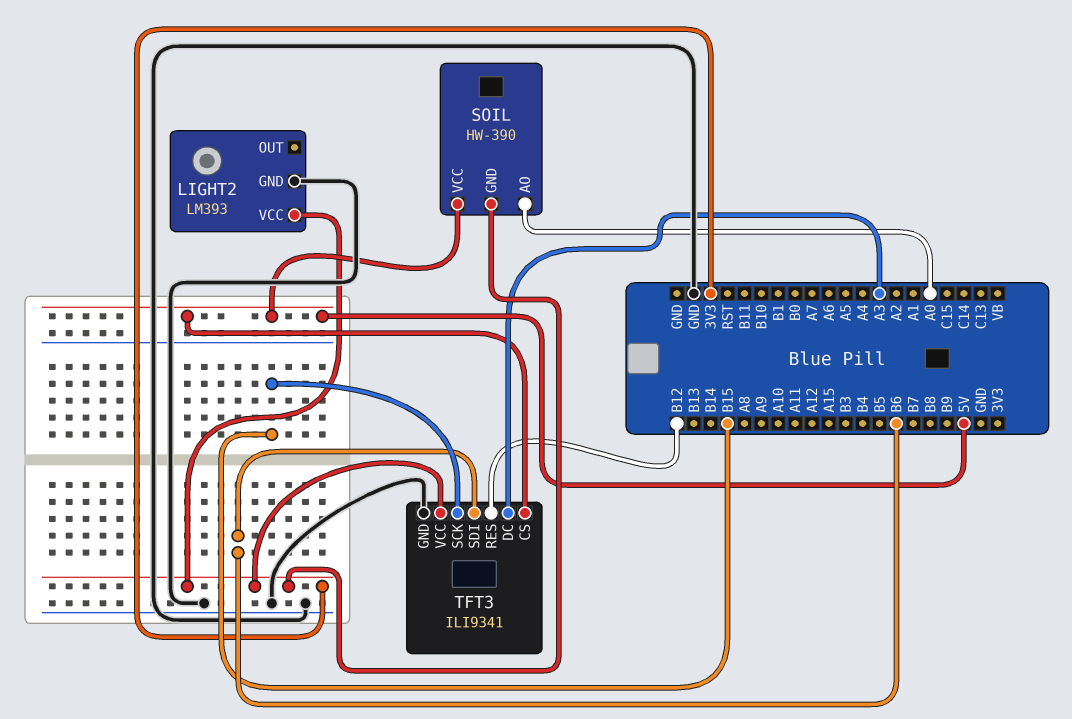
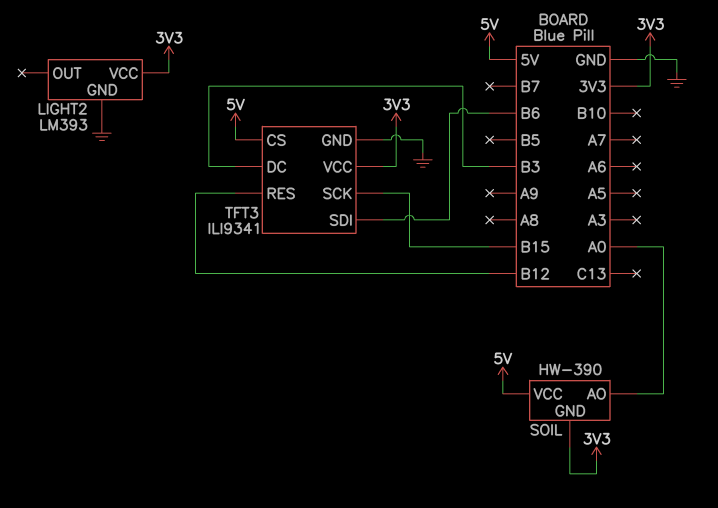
TFT3 pin DC: A3 -> B3

